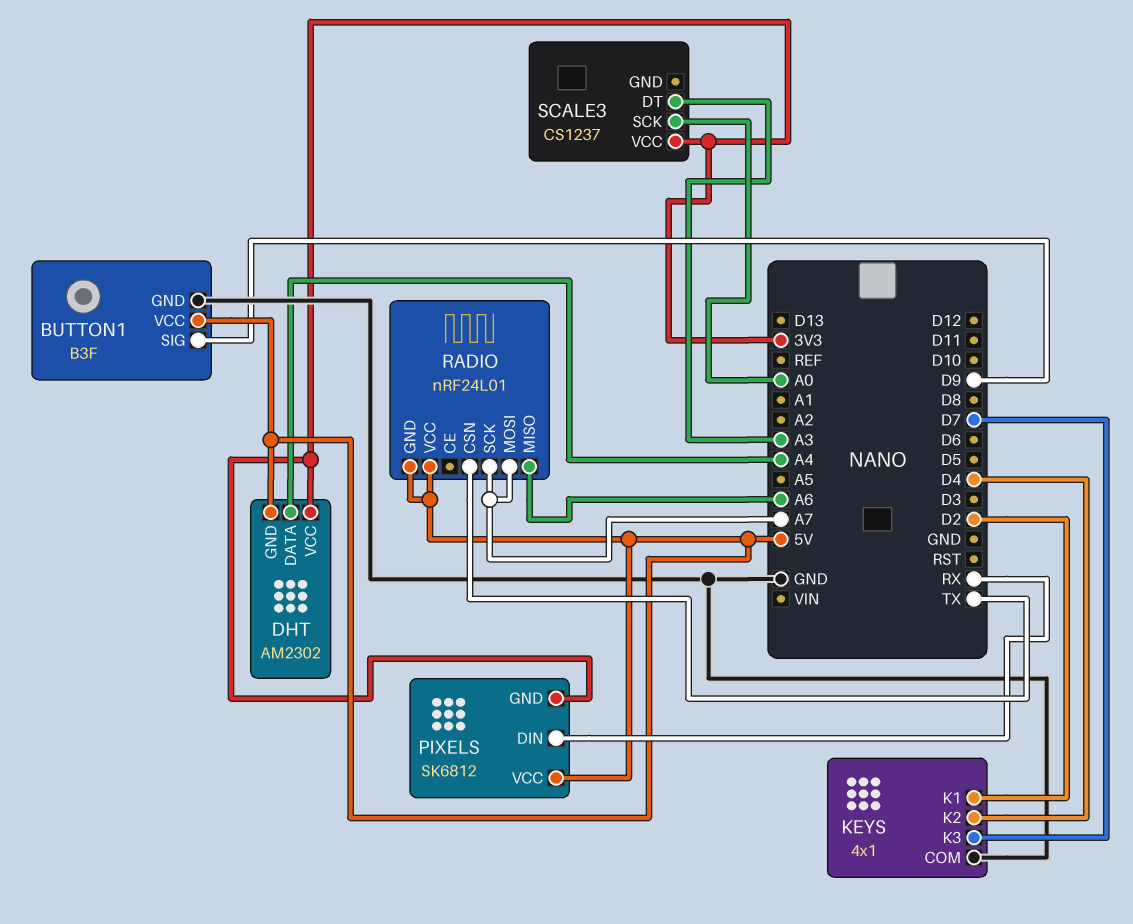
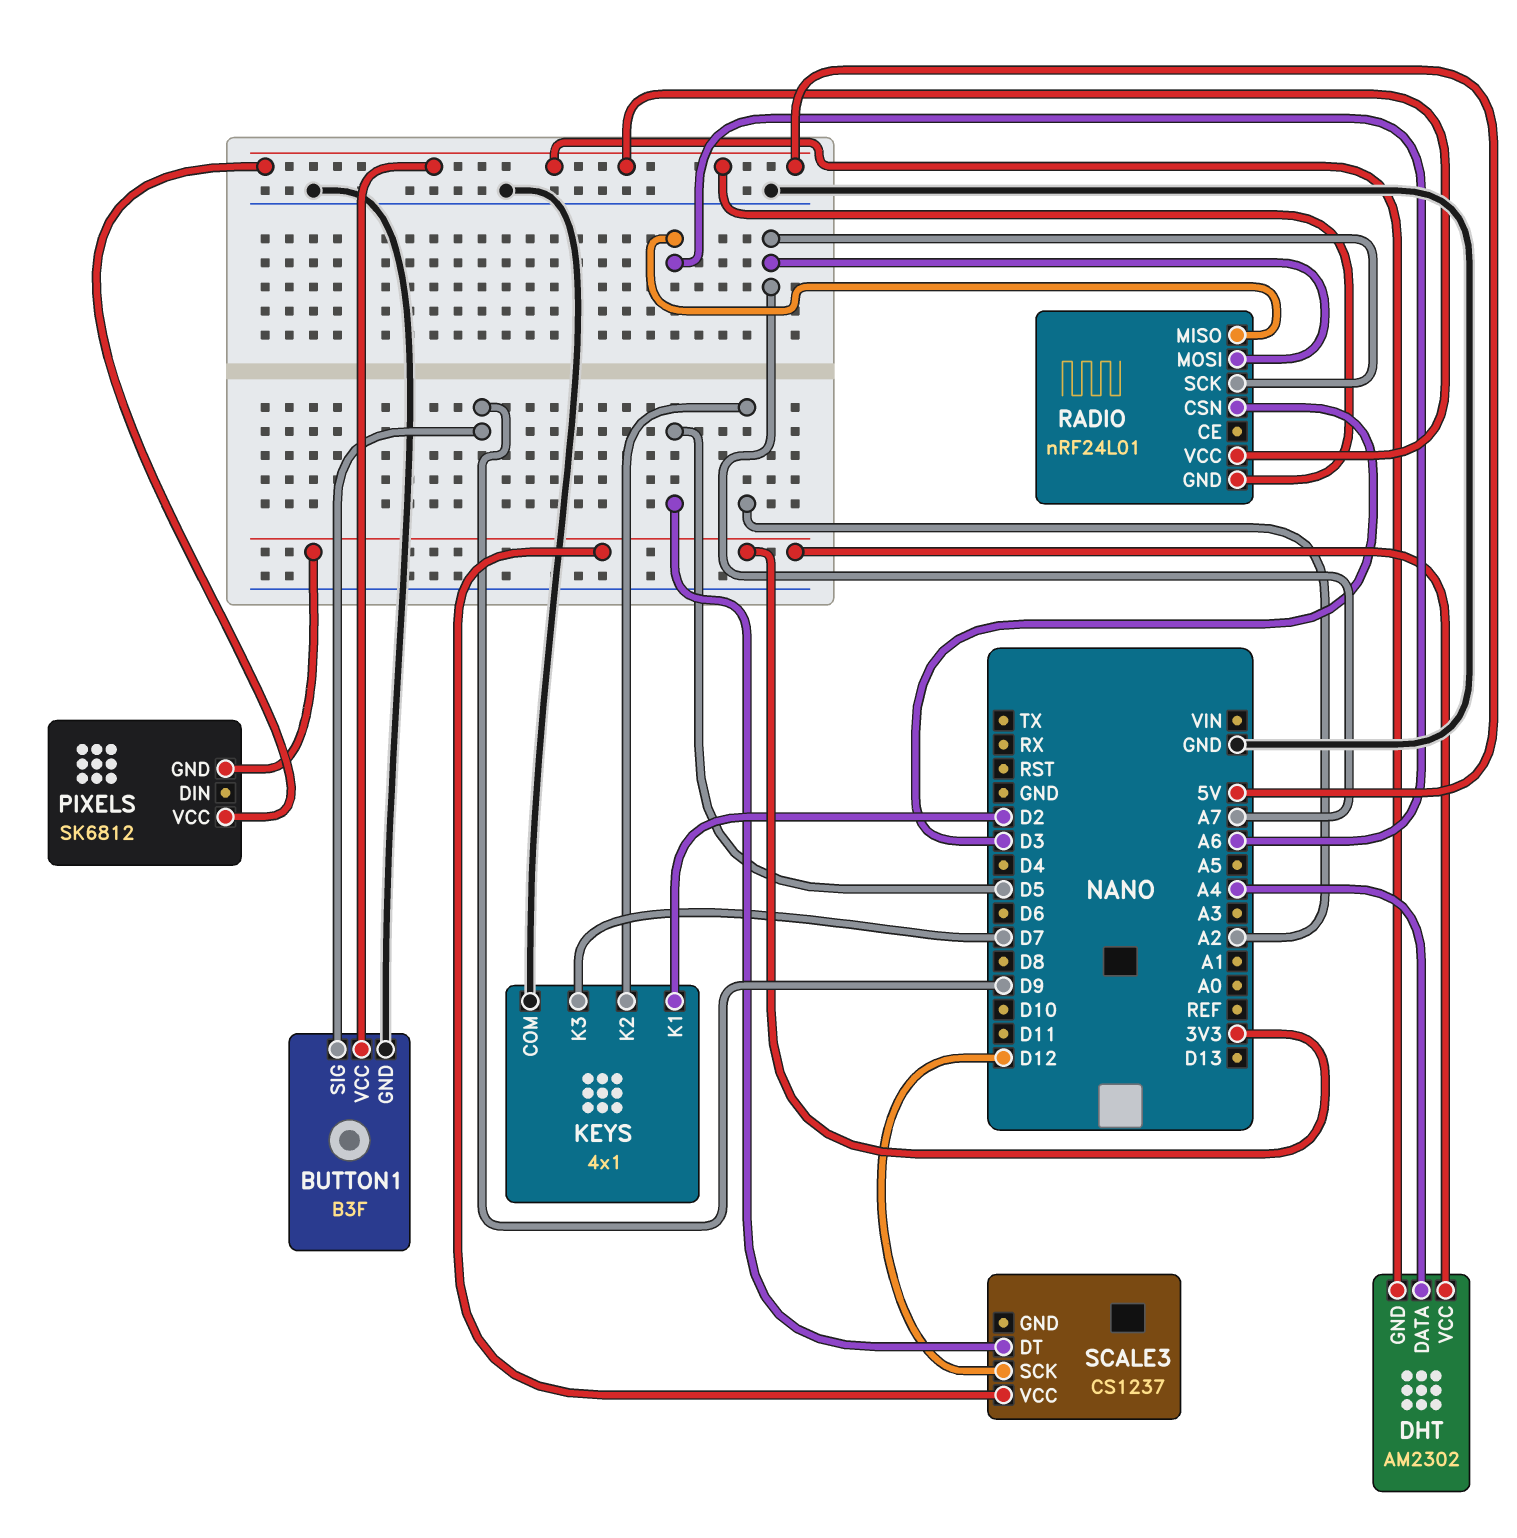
KEYS pin K2: D4 -> A2
PIXELS pin DIN: RX -> none
RADIO pin CSN: TX -> D3
SCALE3 pin DT: A3 -> D5
SCALE3 pin SCK: A0 -> D12

